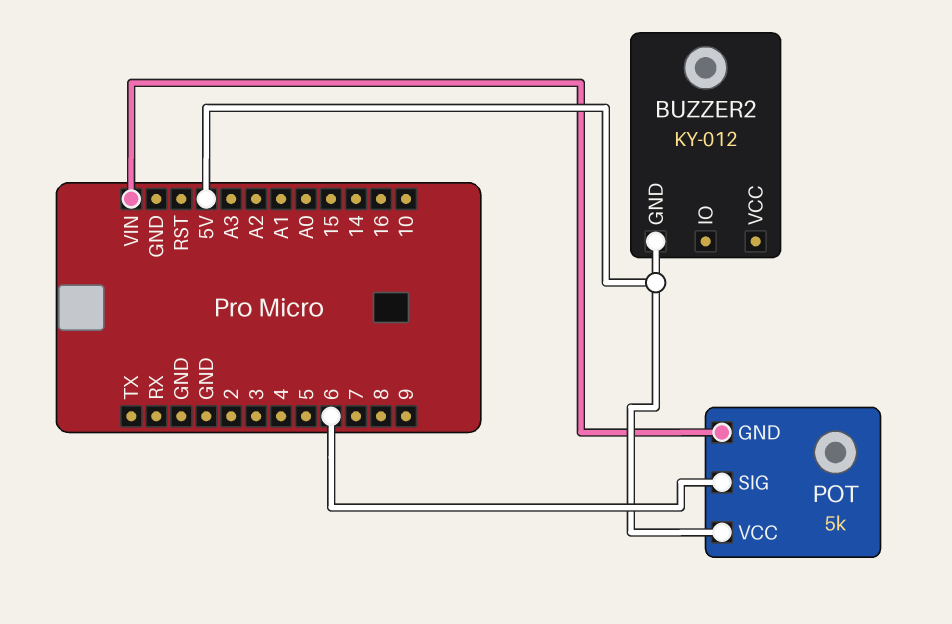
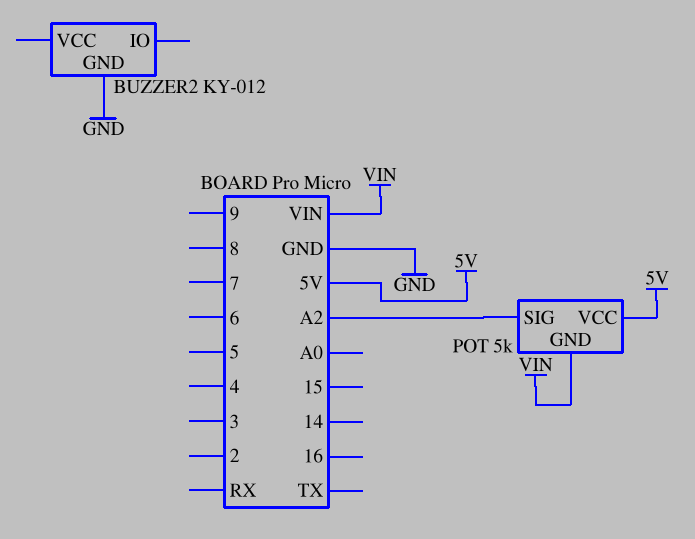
BUZZER2 pin GND: 5V -> GND
POT pin SIG: 6 -> A2

